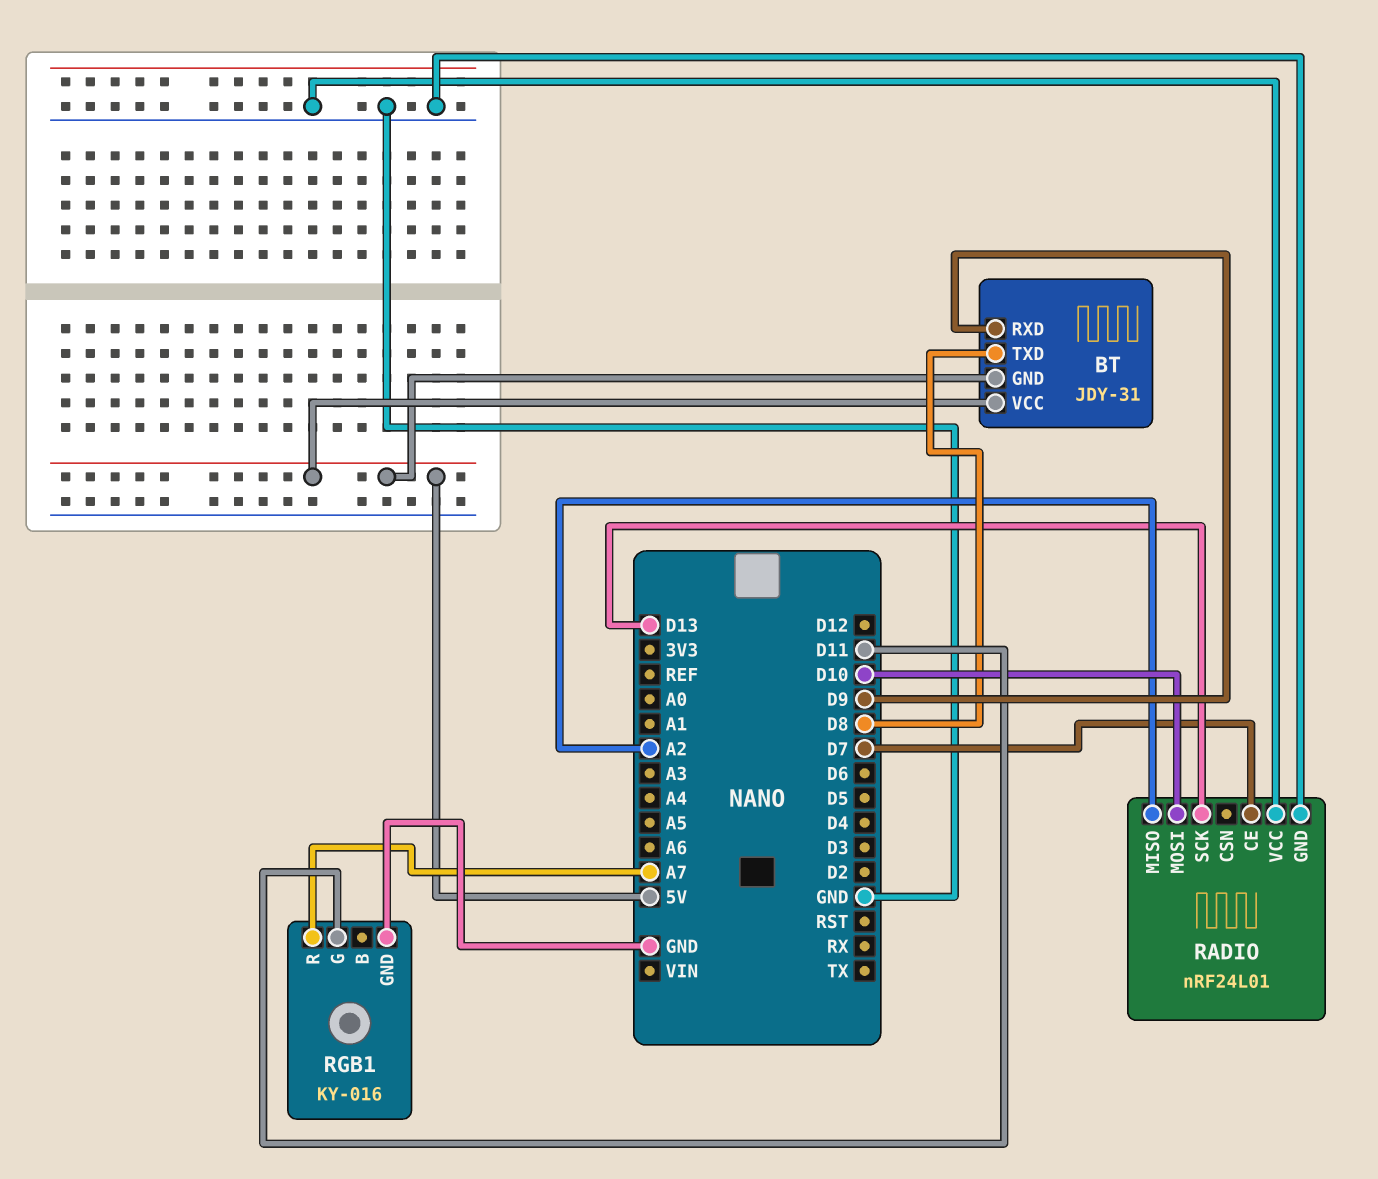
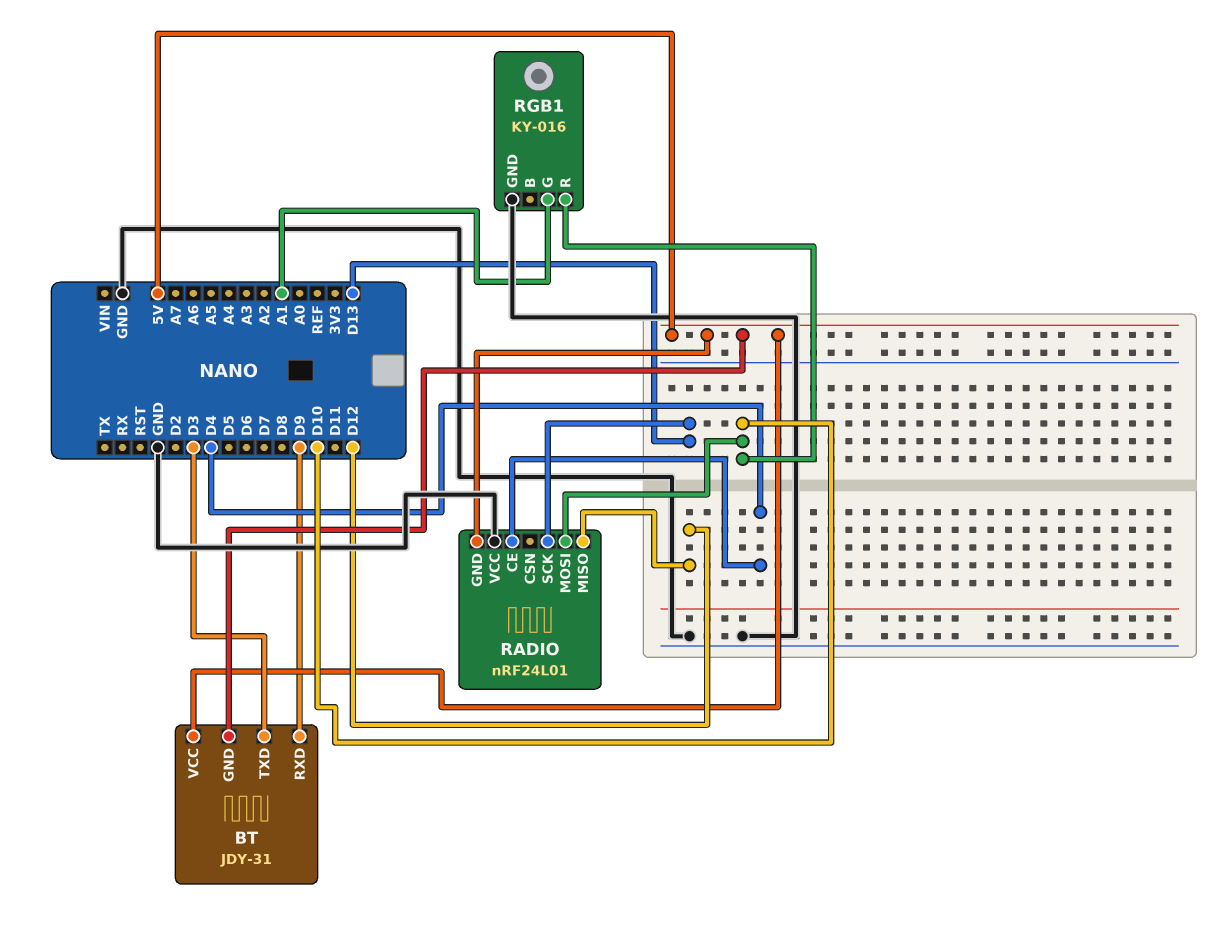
BT pin TXD: D8 -> D3
RADIO pin CE: D7 -> D4
RADIO pin GND: GND -> 5V
RADIO pin MISO: A2 -> D12
RGB1 pin G: D11 -> A1
RGB1 pin R: A7 -> D10

